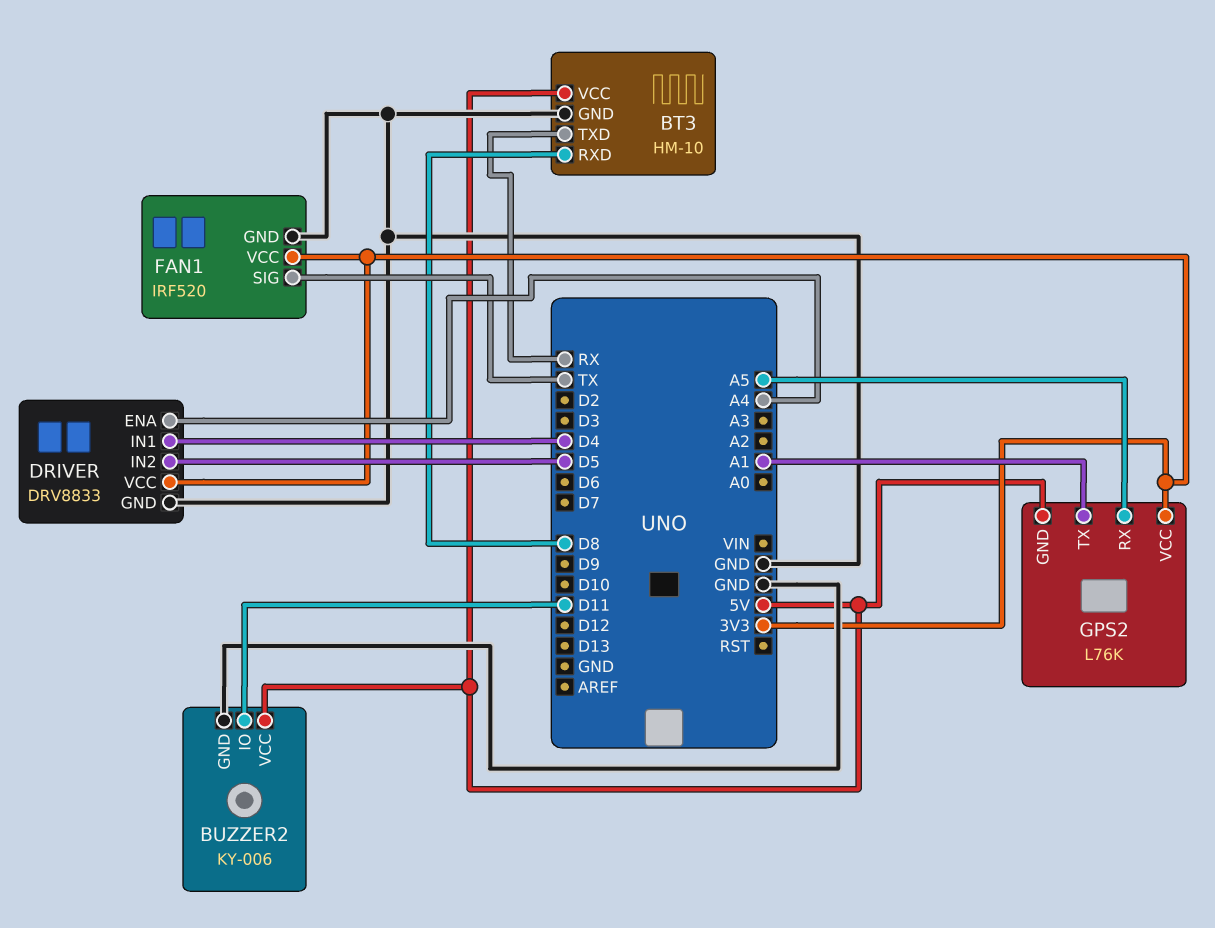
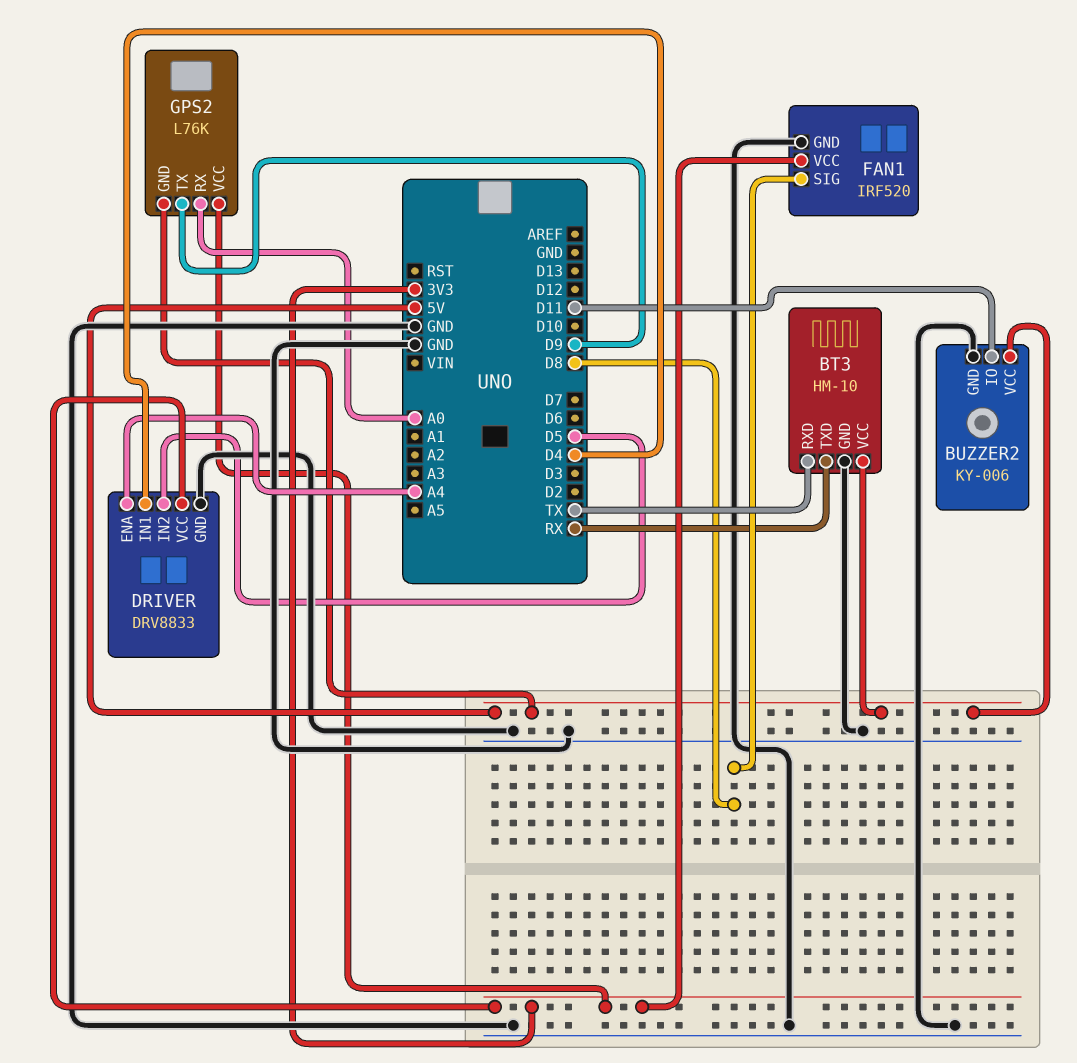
BT3 pin RXD: D8 -> TX
FAN1 pin SIG: TX -> D8
GPS2 pin RX: A5 -> A0
GPS2 pin TX: A1 -> D9

